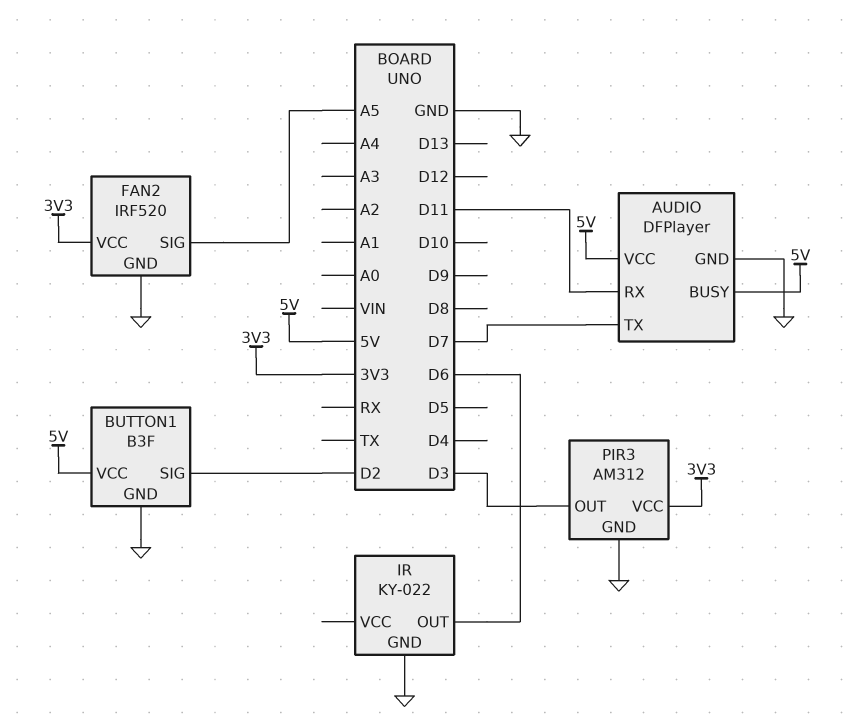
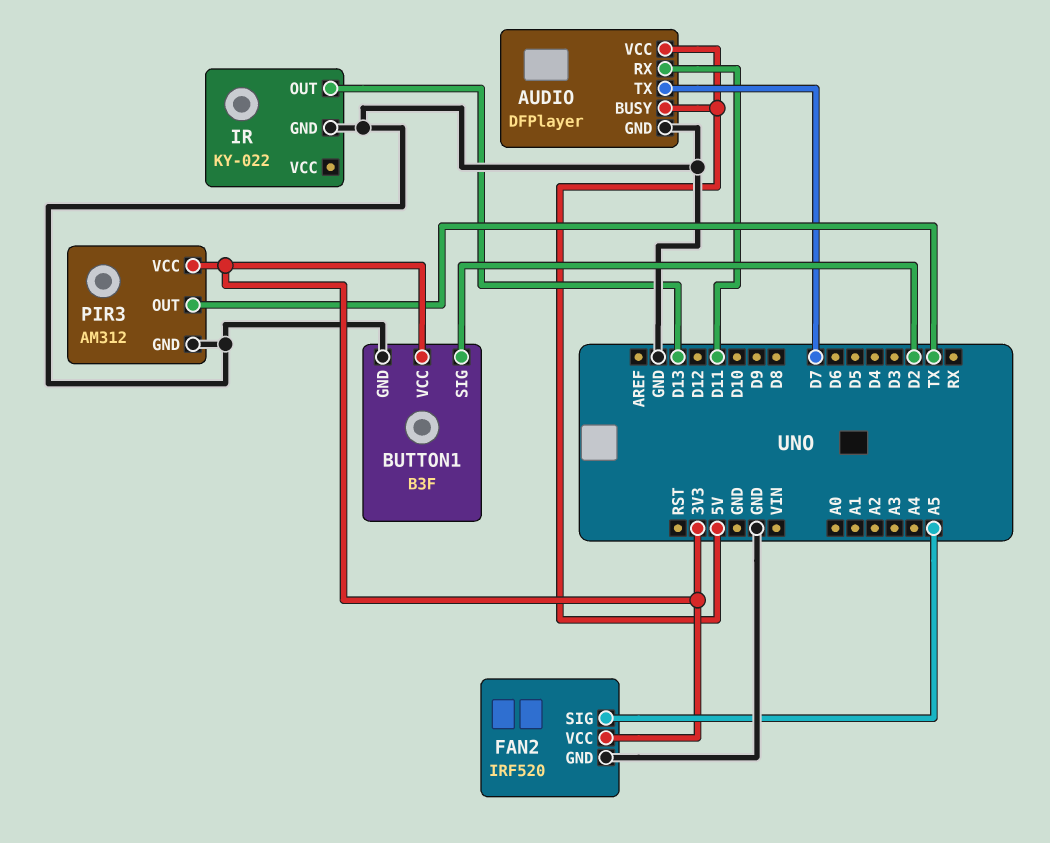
BUTTON1 pin VCC: 5V -> 3V3
IR pin OUT: D6 -> D13
PIR3 pin OUT: D3 -> TX

